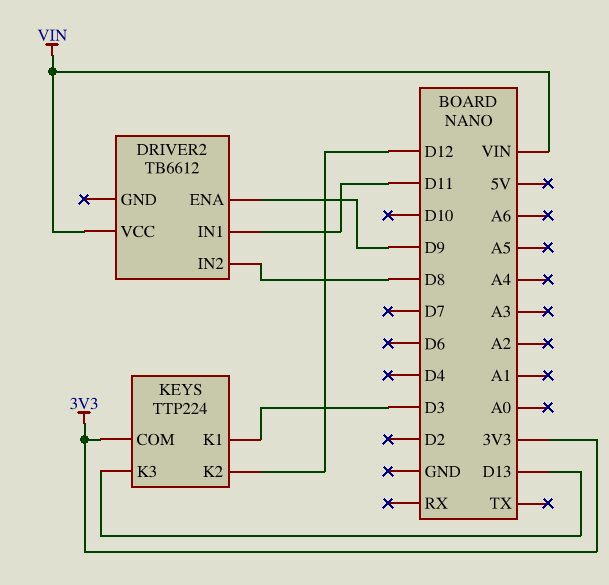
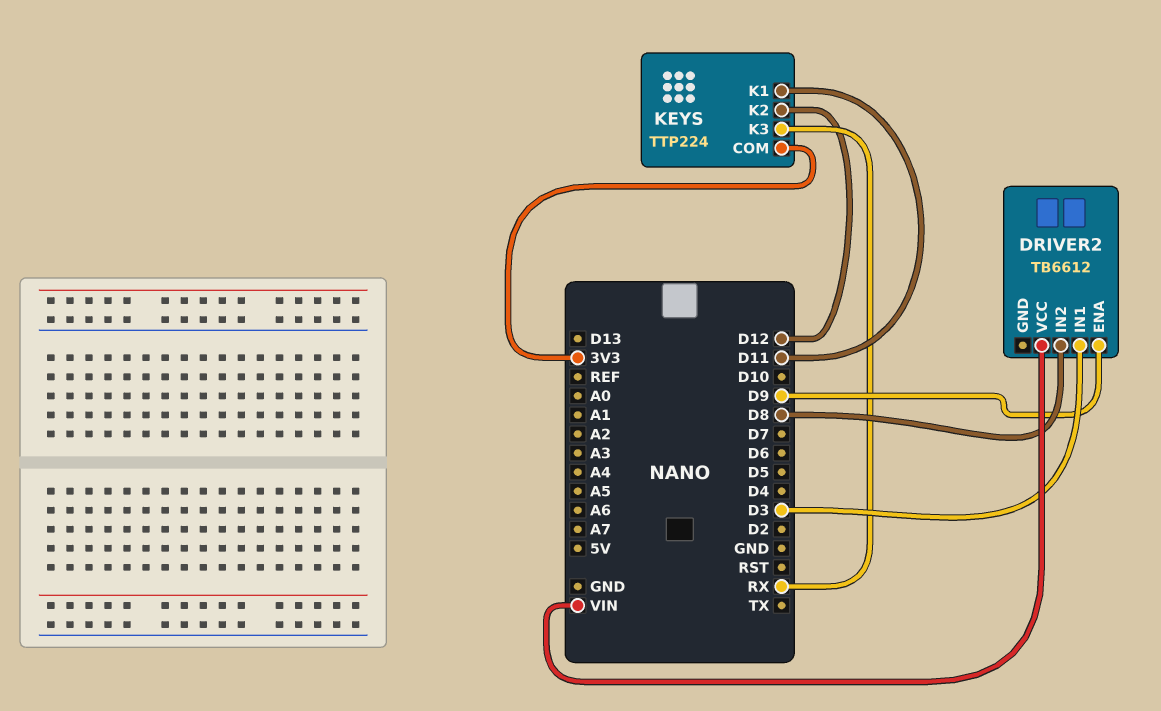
DRIVER2 pin IN1: D11 -> D3
KEYS pin K1: D3 -> D11
KEYS pin K3: D13 -> RX

